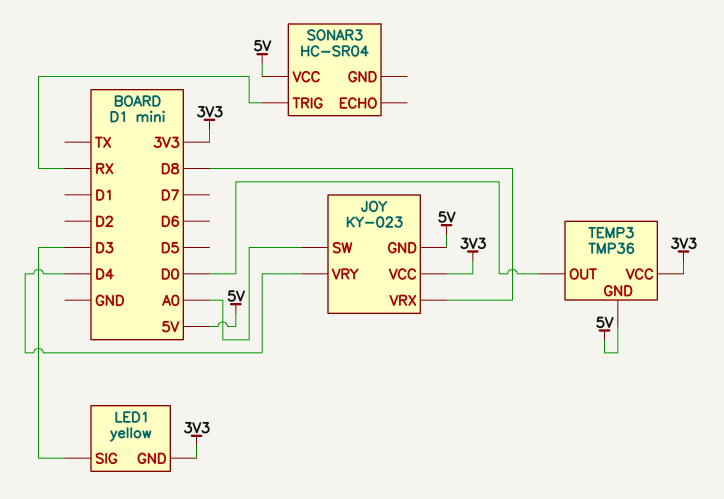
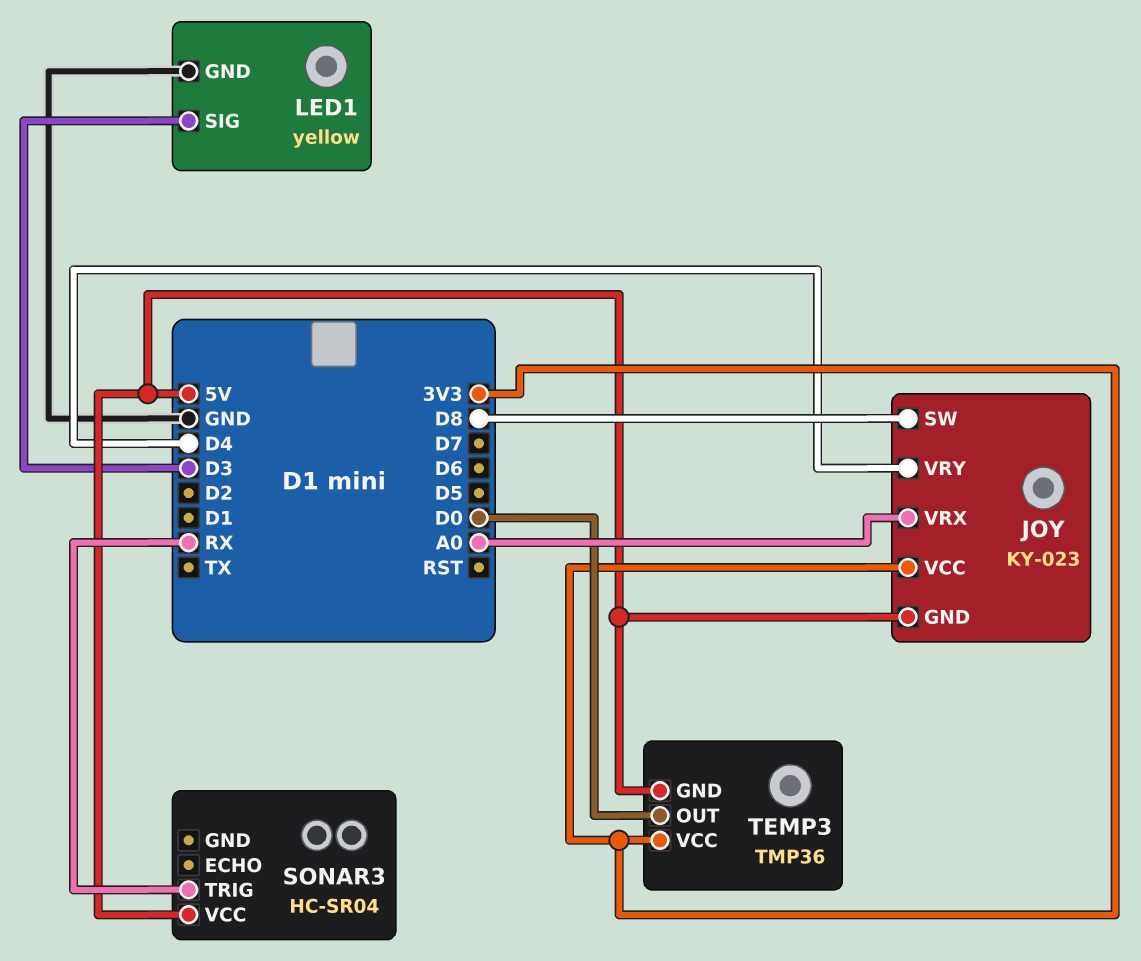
JOY pin SW: A0 -> D8
JOY pin VRX: D8 -> A0
LED1 pin GND: 3V3 -> GND

